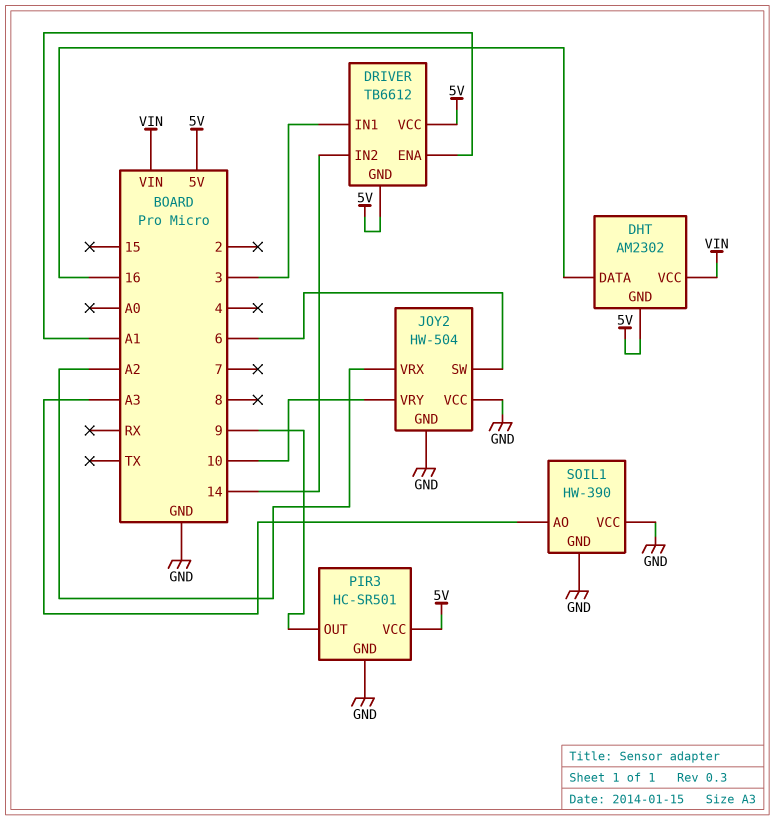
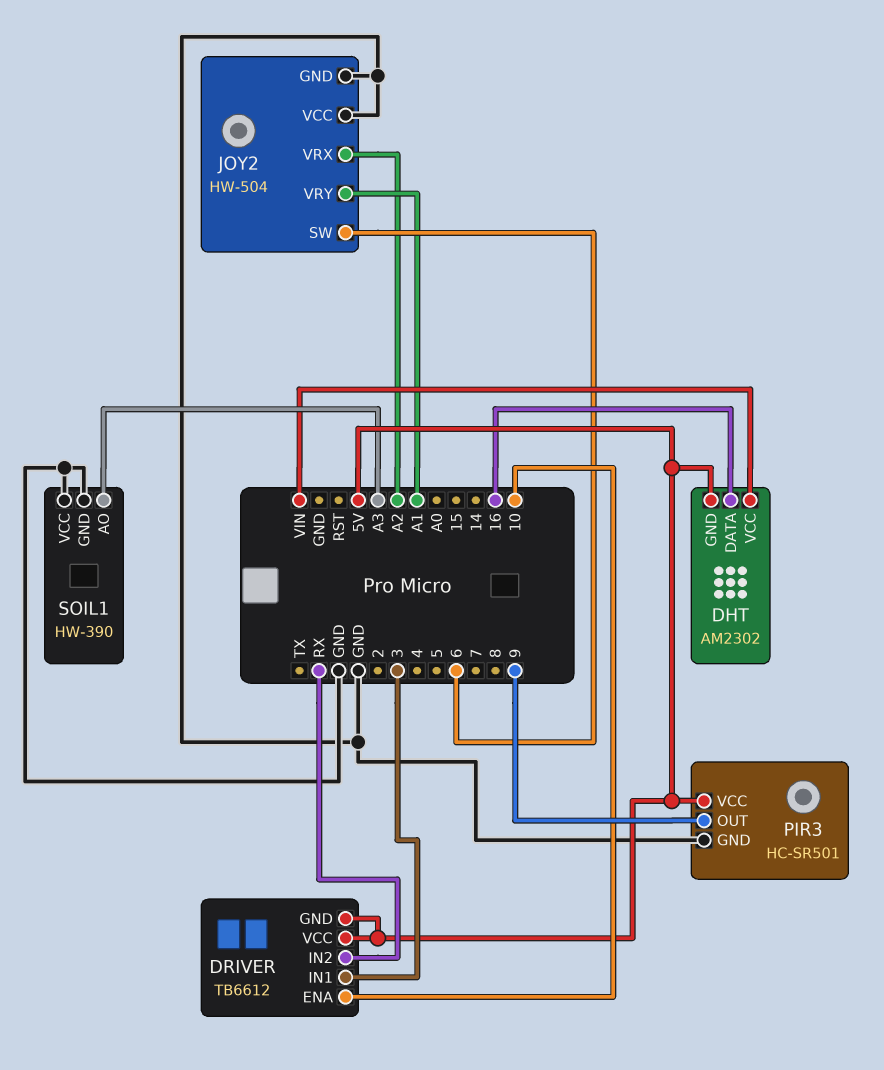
DRIVER pin ENA: A1 -> 10
DRIVER pin IN2: 14 -> RX
JOY2 pin VRY: 10 -> A1

